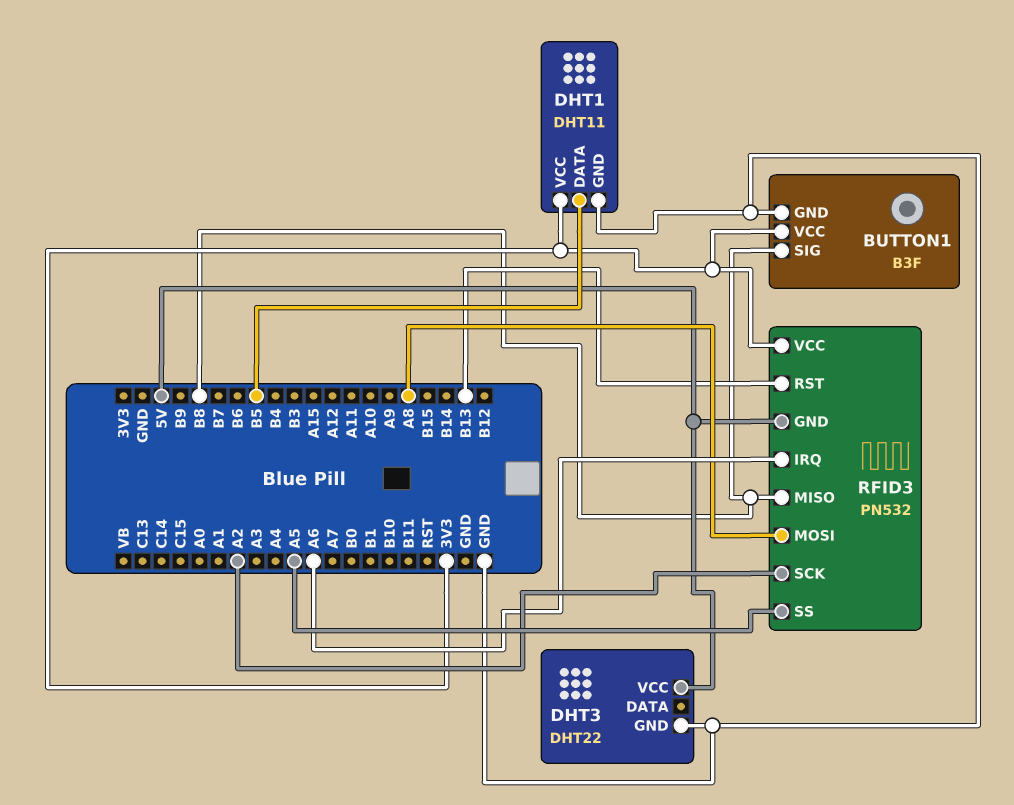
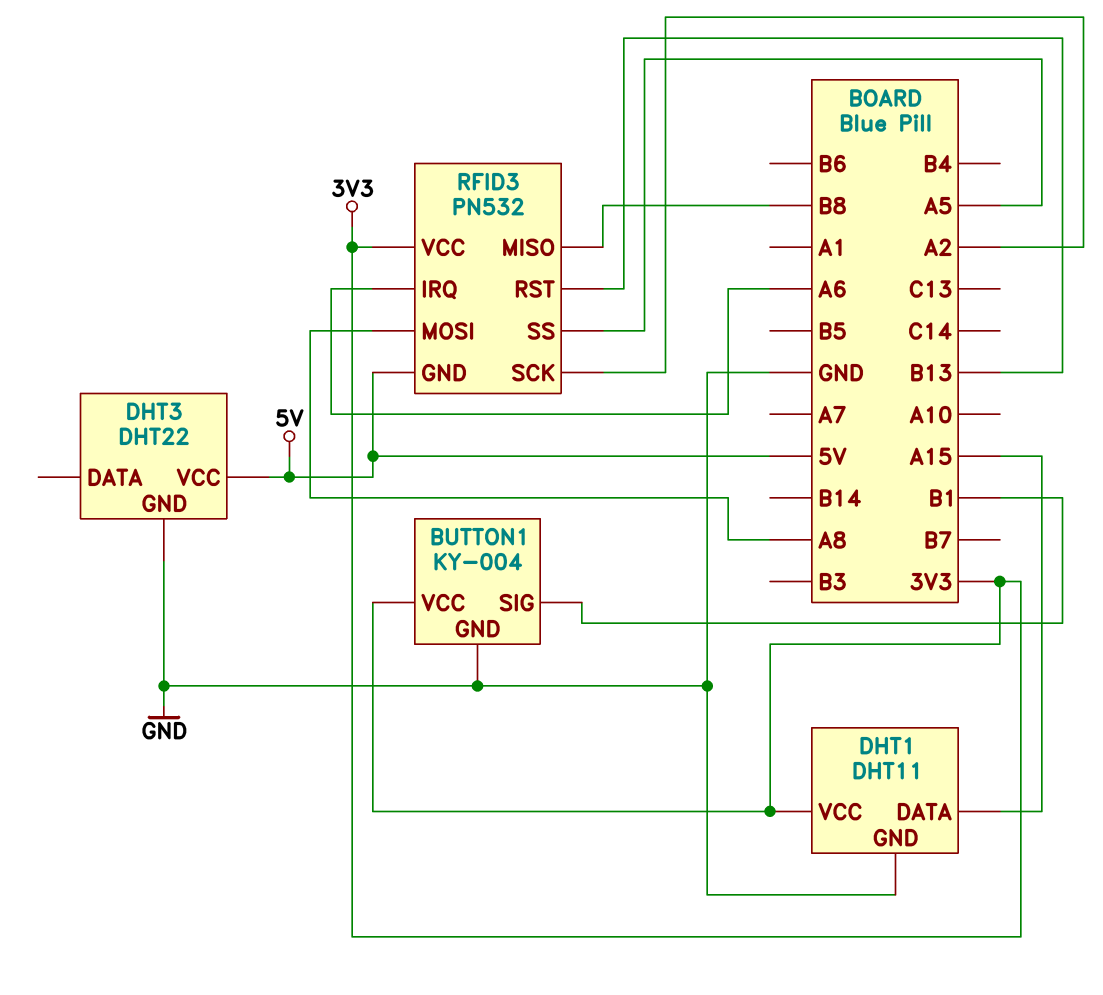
BUTTON1: B3F -> KY-004
BUTTON1 pin SIG: B8 -> B1
DHT1 pin DATA: B5 -> A15

